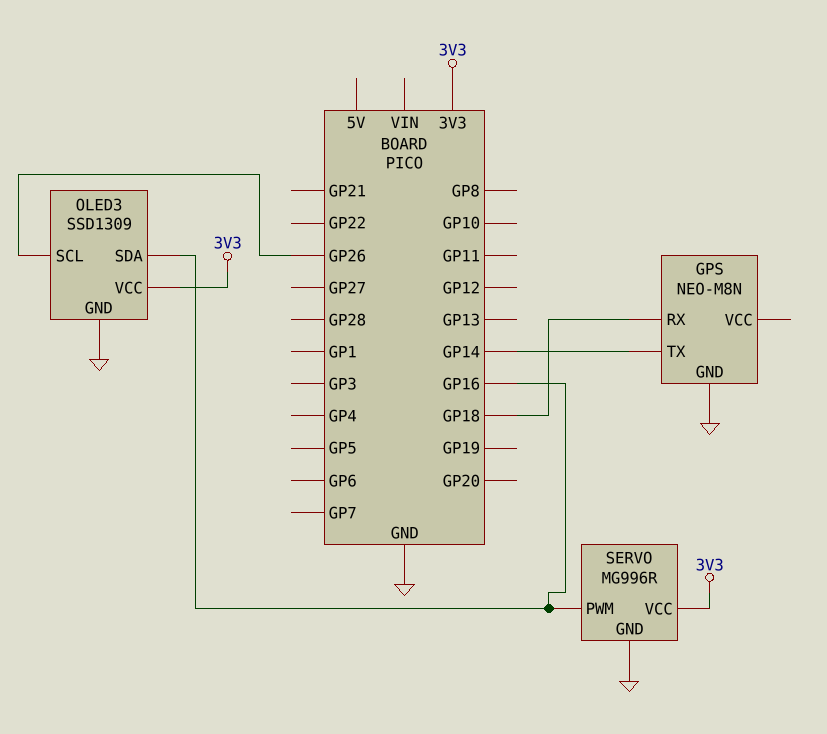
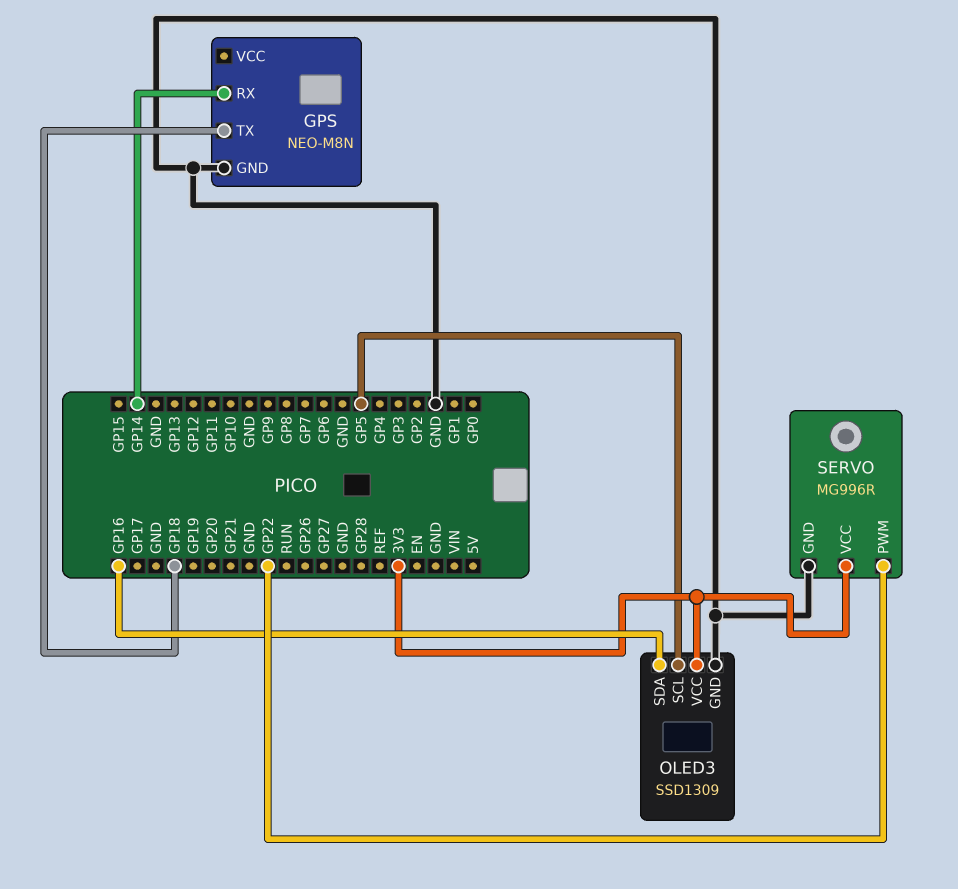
GPS pin RX: GP18 -> GP14
GPS pin TX: GP14 -> GP18
OLED3 pin SCL: GP26 -> GP5
SERVO pin PWM: GP16 -> GP22

